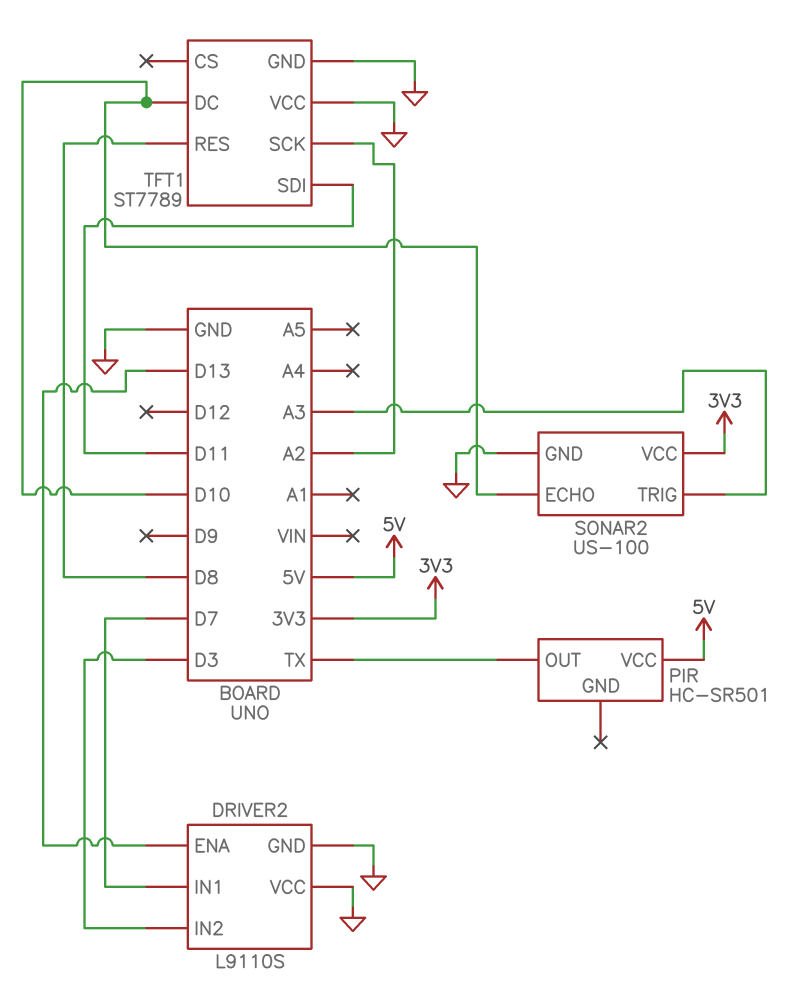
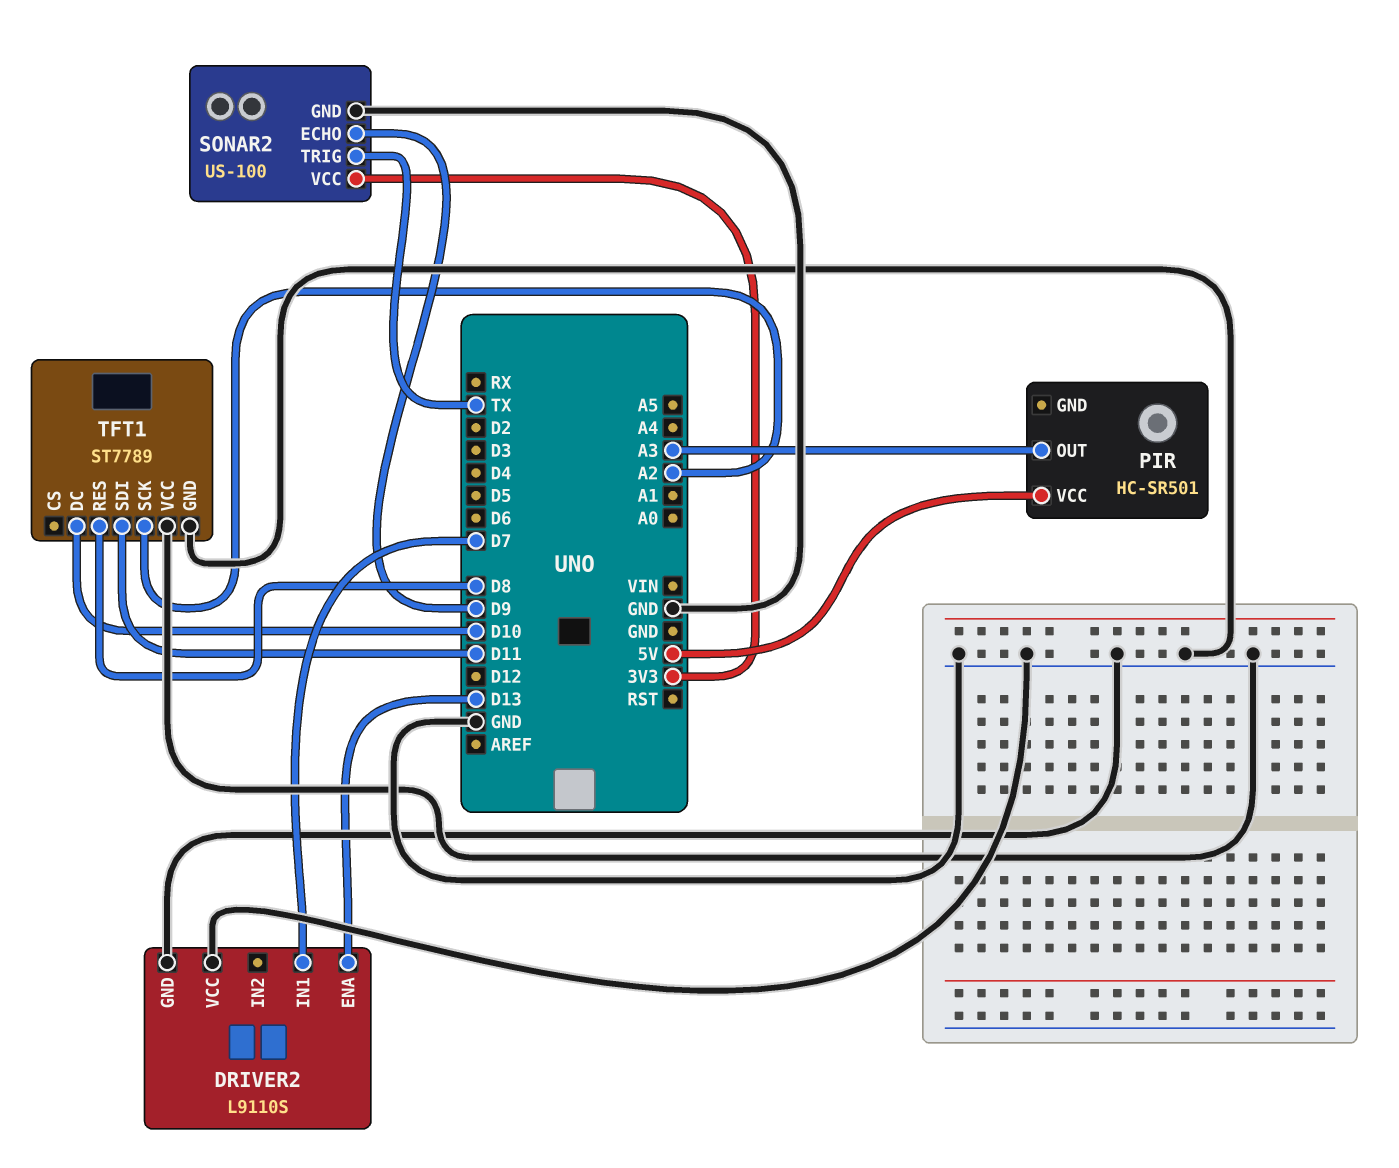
DRIVER2 pin IN2: D3 -> none
PIR pin OUT: TX -> A3
SONAR2 pin ECHO: D10 -> D9
SONAR2 pin TRIG: A3 -> TX

